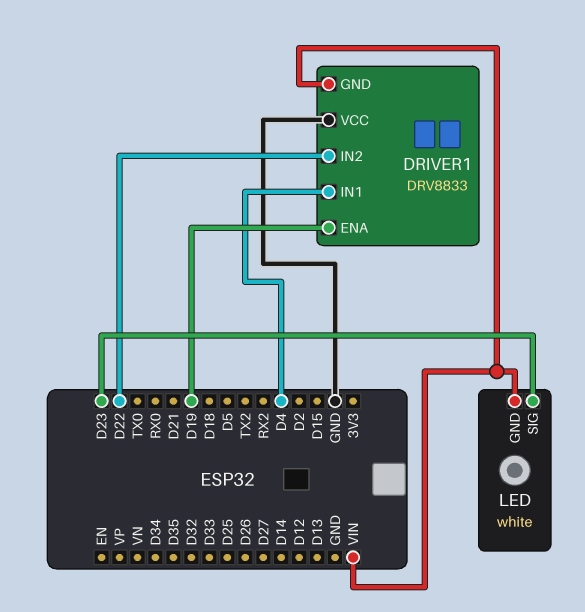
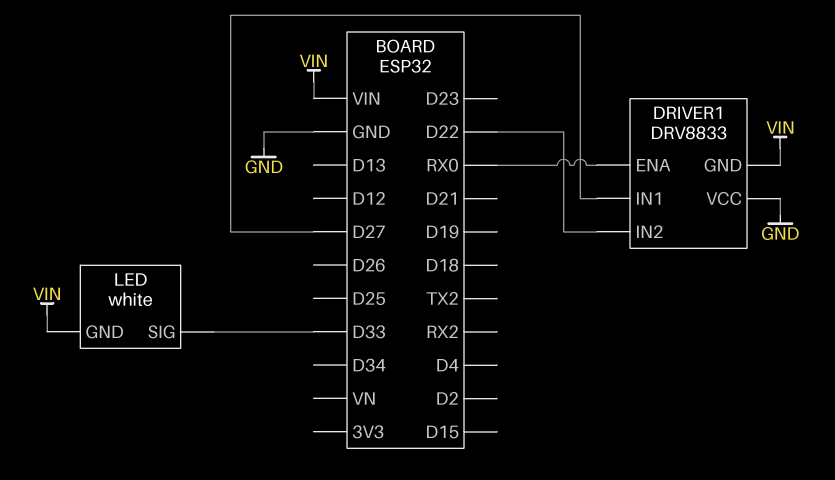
DRIVER1 pin ENA: D19 -> RX0
DRIVER1 pin IN1: D4 -> D27
LED pin SIG: D23 -> D33

